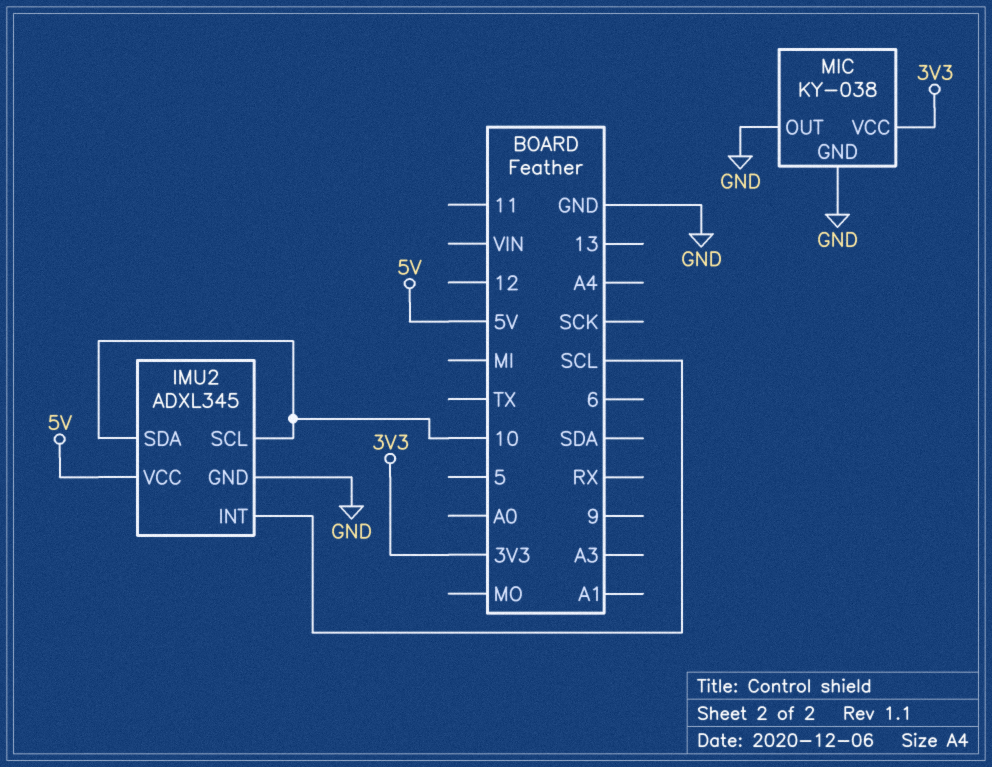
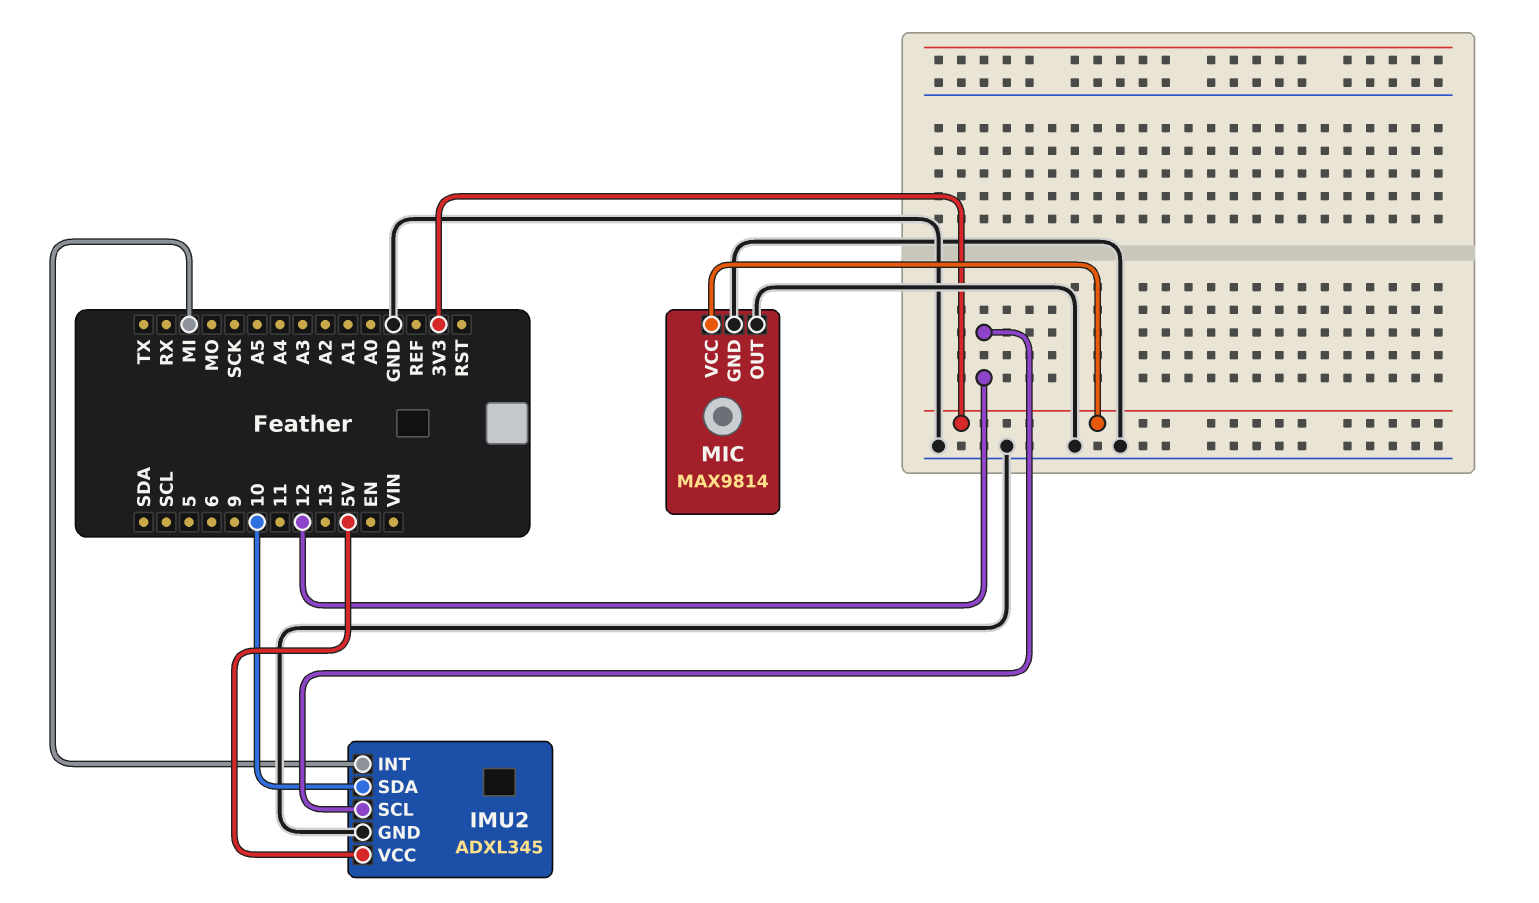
IMU2 pin INT: SCL -> MI
IMU2 pin SCL: 10 -> 12
MIC: KY-038 -> MAX9814

